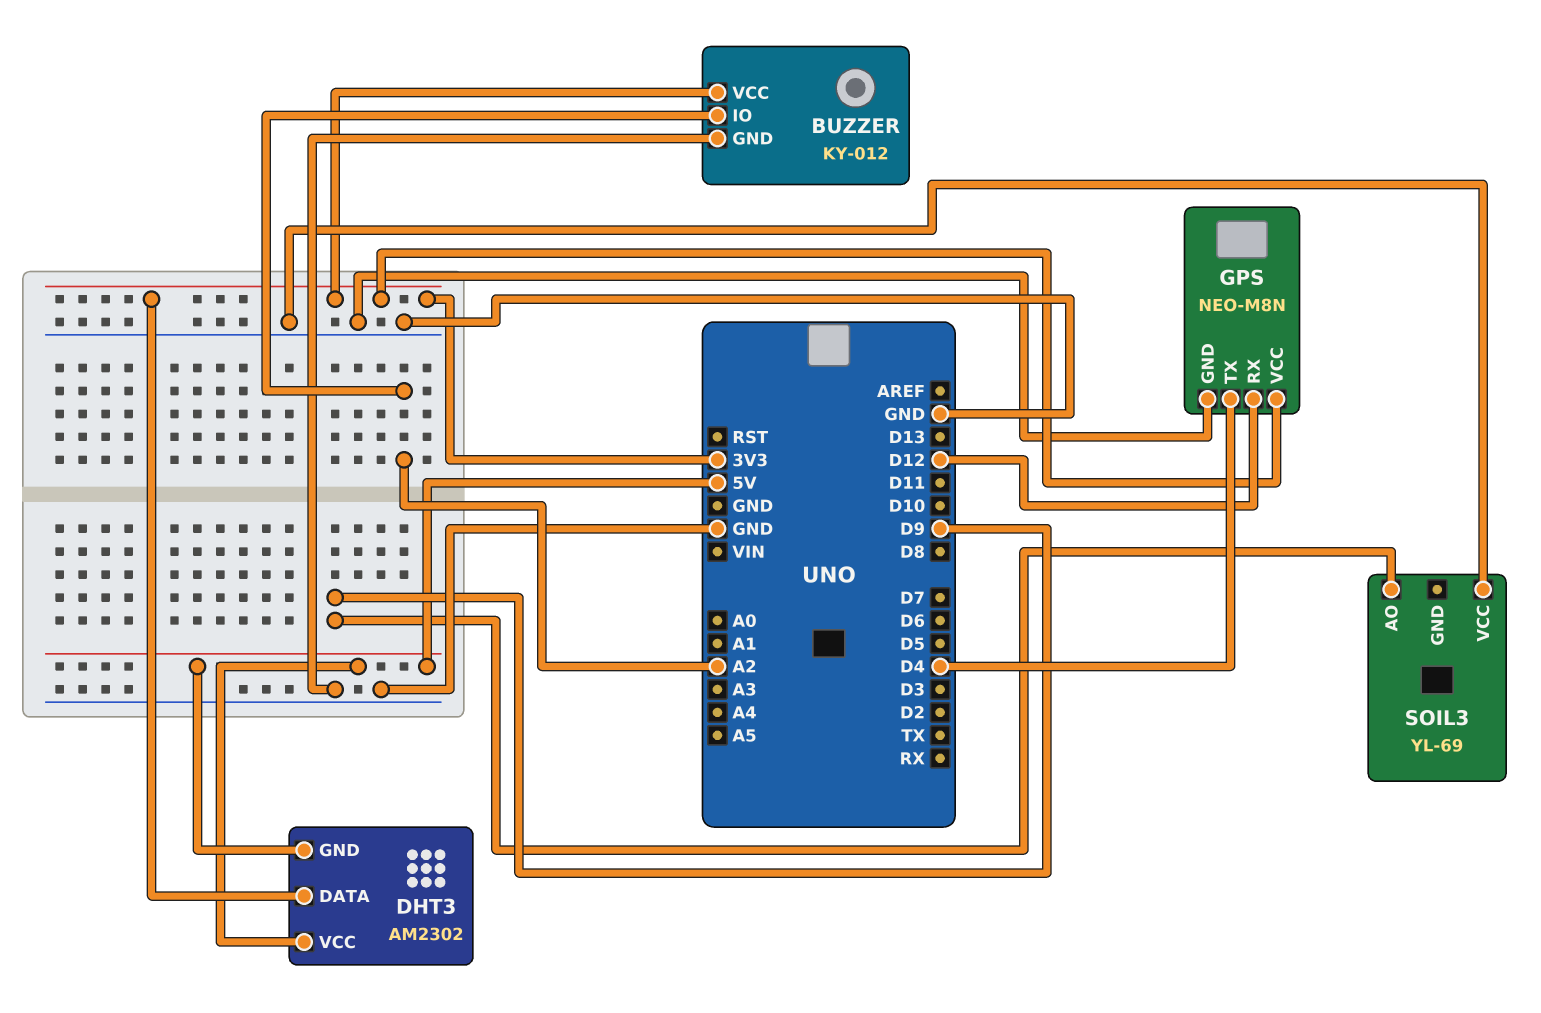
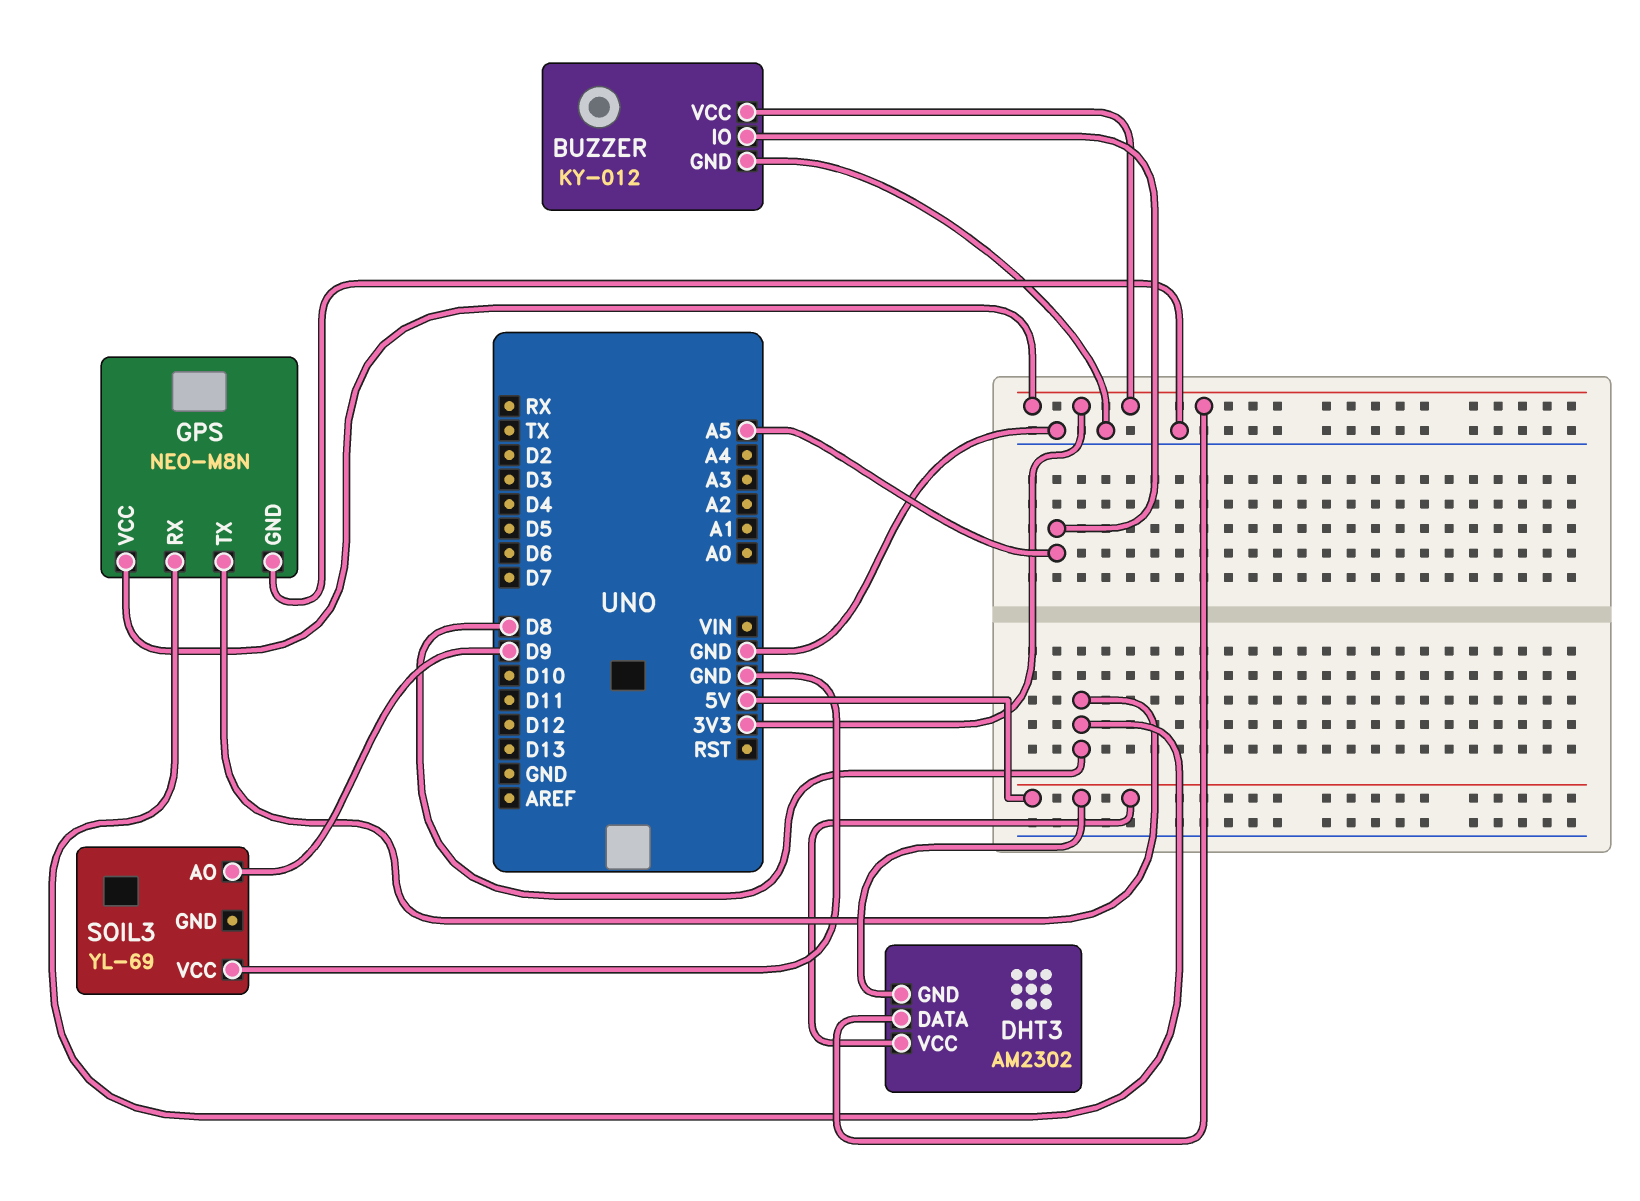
BUZZER pin IO: A2 -> A5
GPS pin RX: D12 -> D8
GPS pin TX: D4 -> D8

